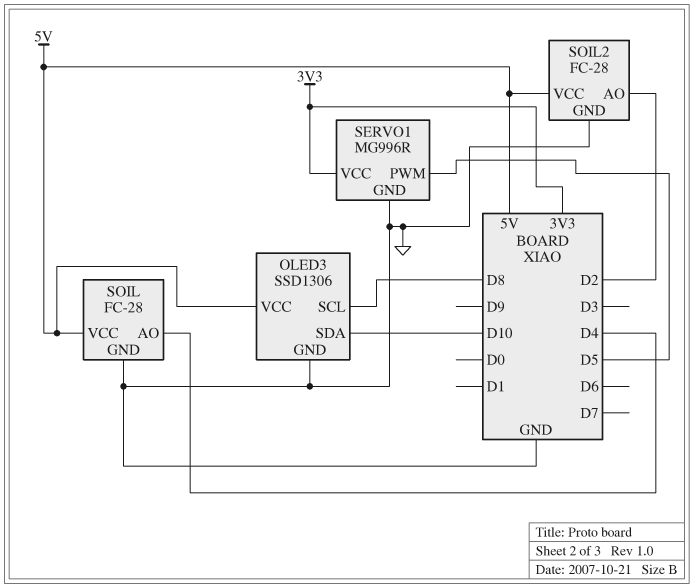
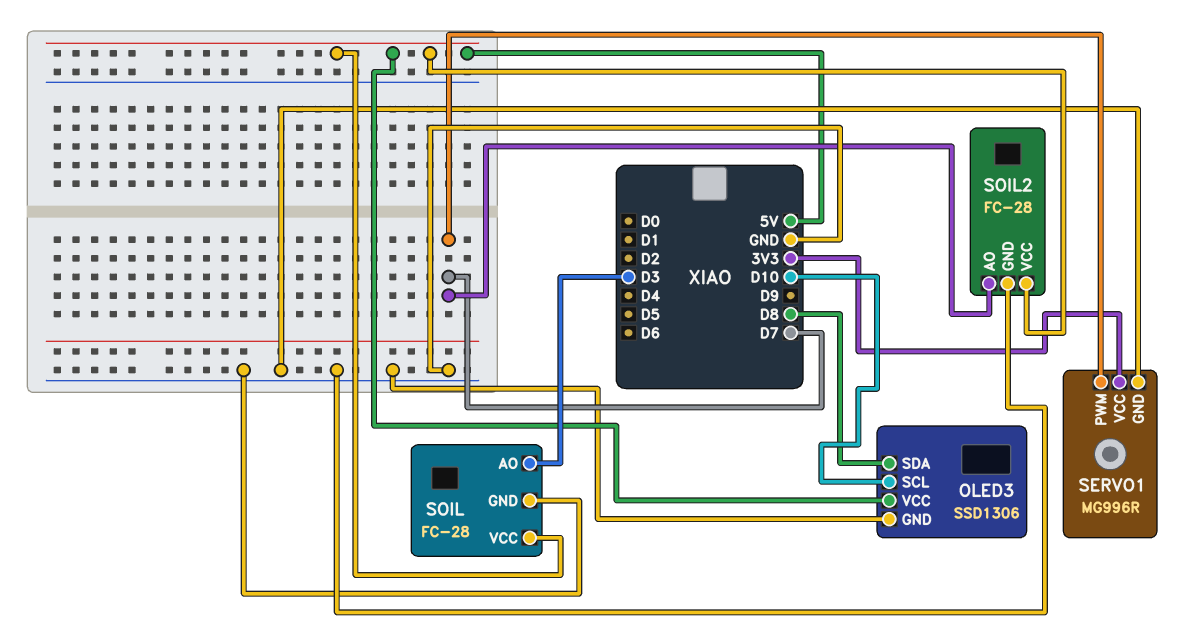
OLED3 pin SCL: D8 -> D10
OLED3 pin SDA: D10 -> D8
SERVO1 pin PWM: D5 -> D7
SOIL pin AO: D4 -> D3
SOIL2 pin AO: D2 -> D7

